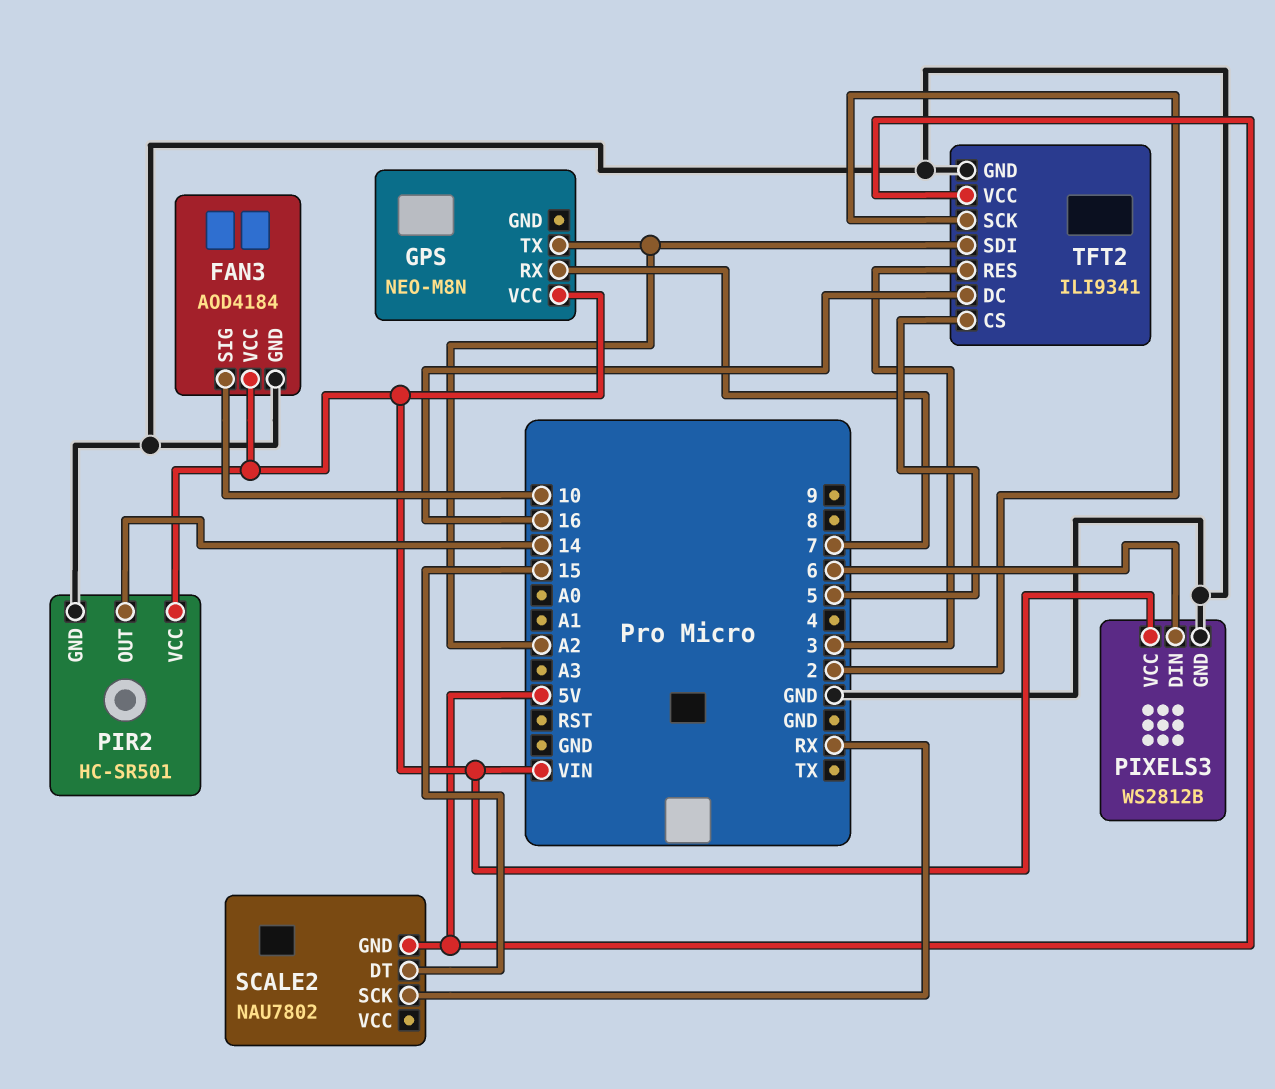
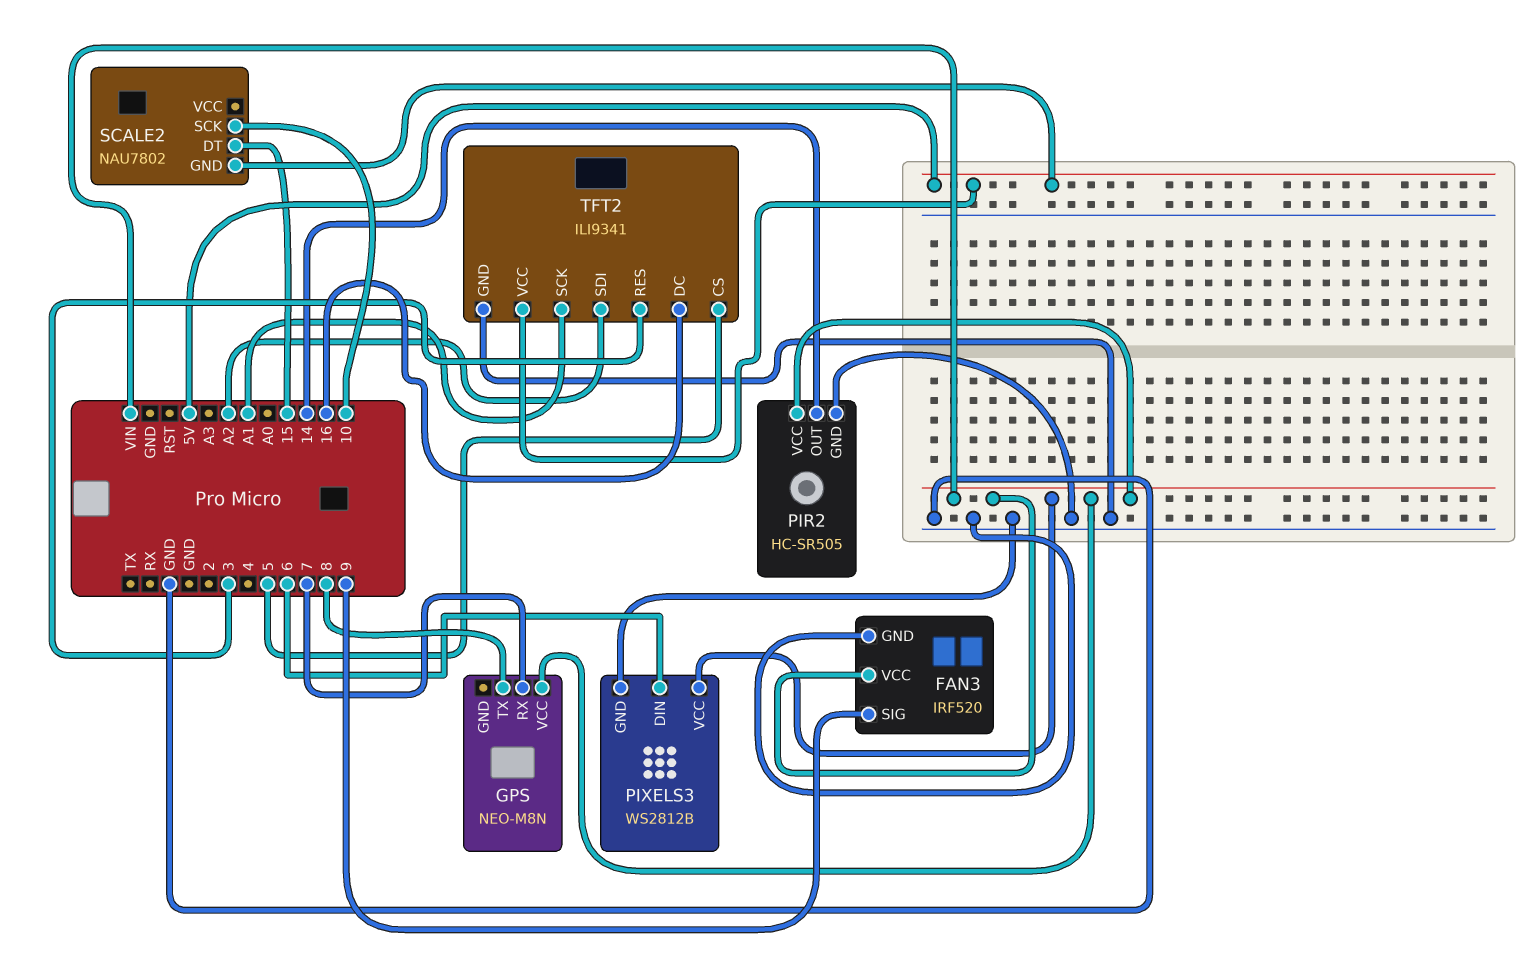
FAN3: AOD4184 -> IRF520
FAN3 pin SIG: 10 -> 9
GPS pin TX: A2 -> 8
PIR2: HC-SR501 -> HC-SR505
SCALE2 pin SCK: RX -> 10
TFT2 pin SCK: 2 -> A1

